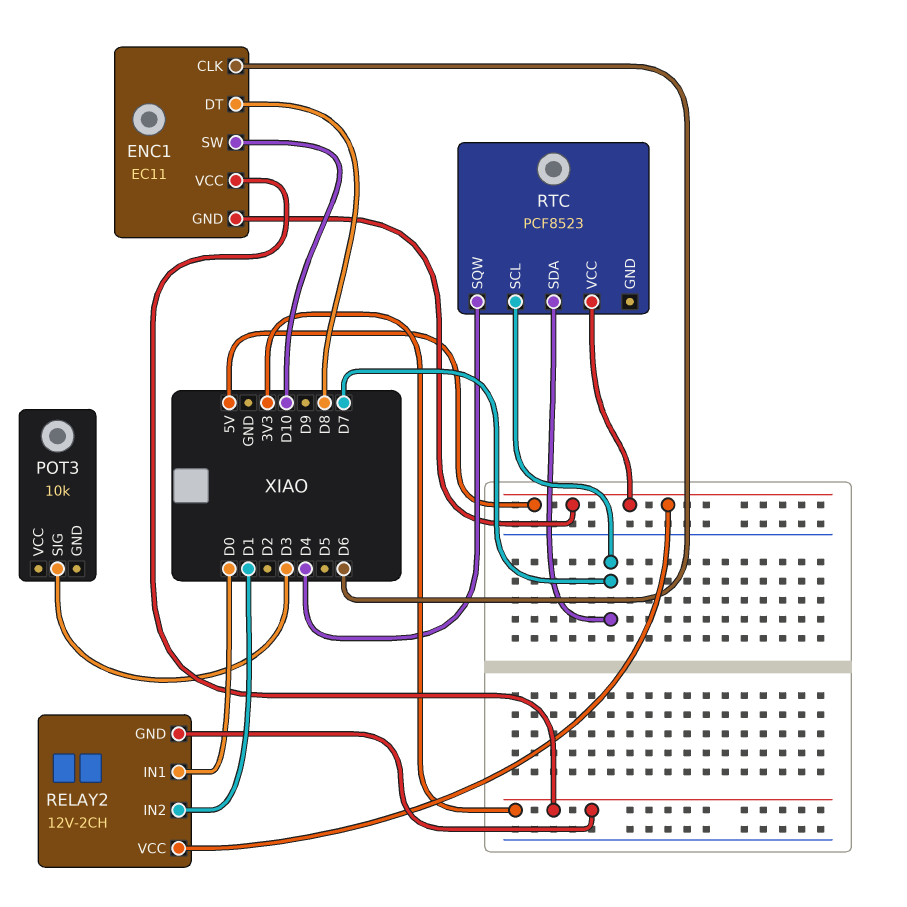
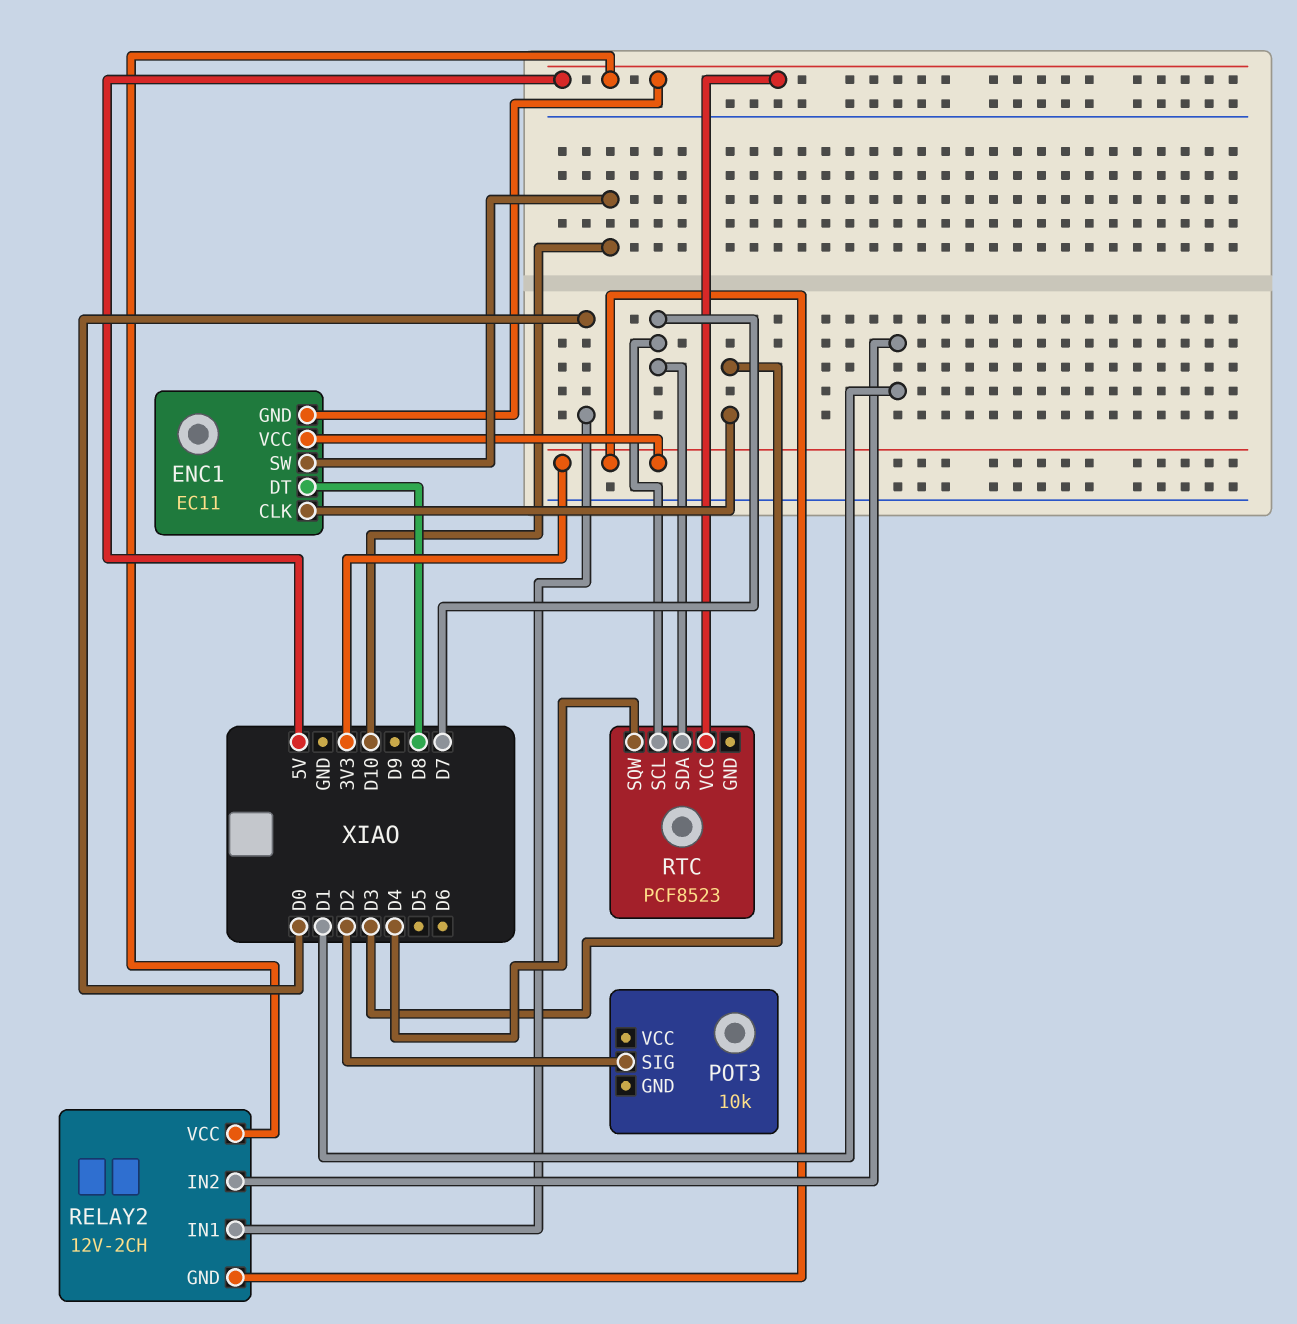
ENC1 pin CLK: D6 -> D3
POT3 pin SIG: D3 -> D2

